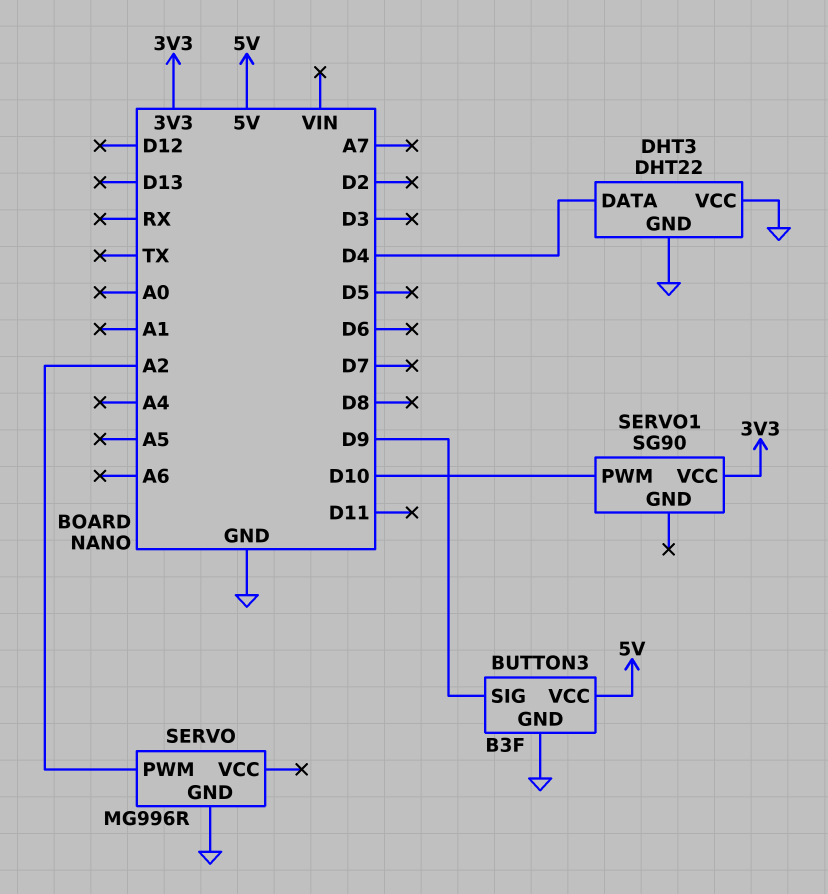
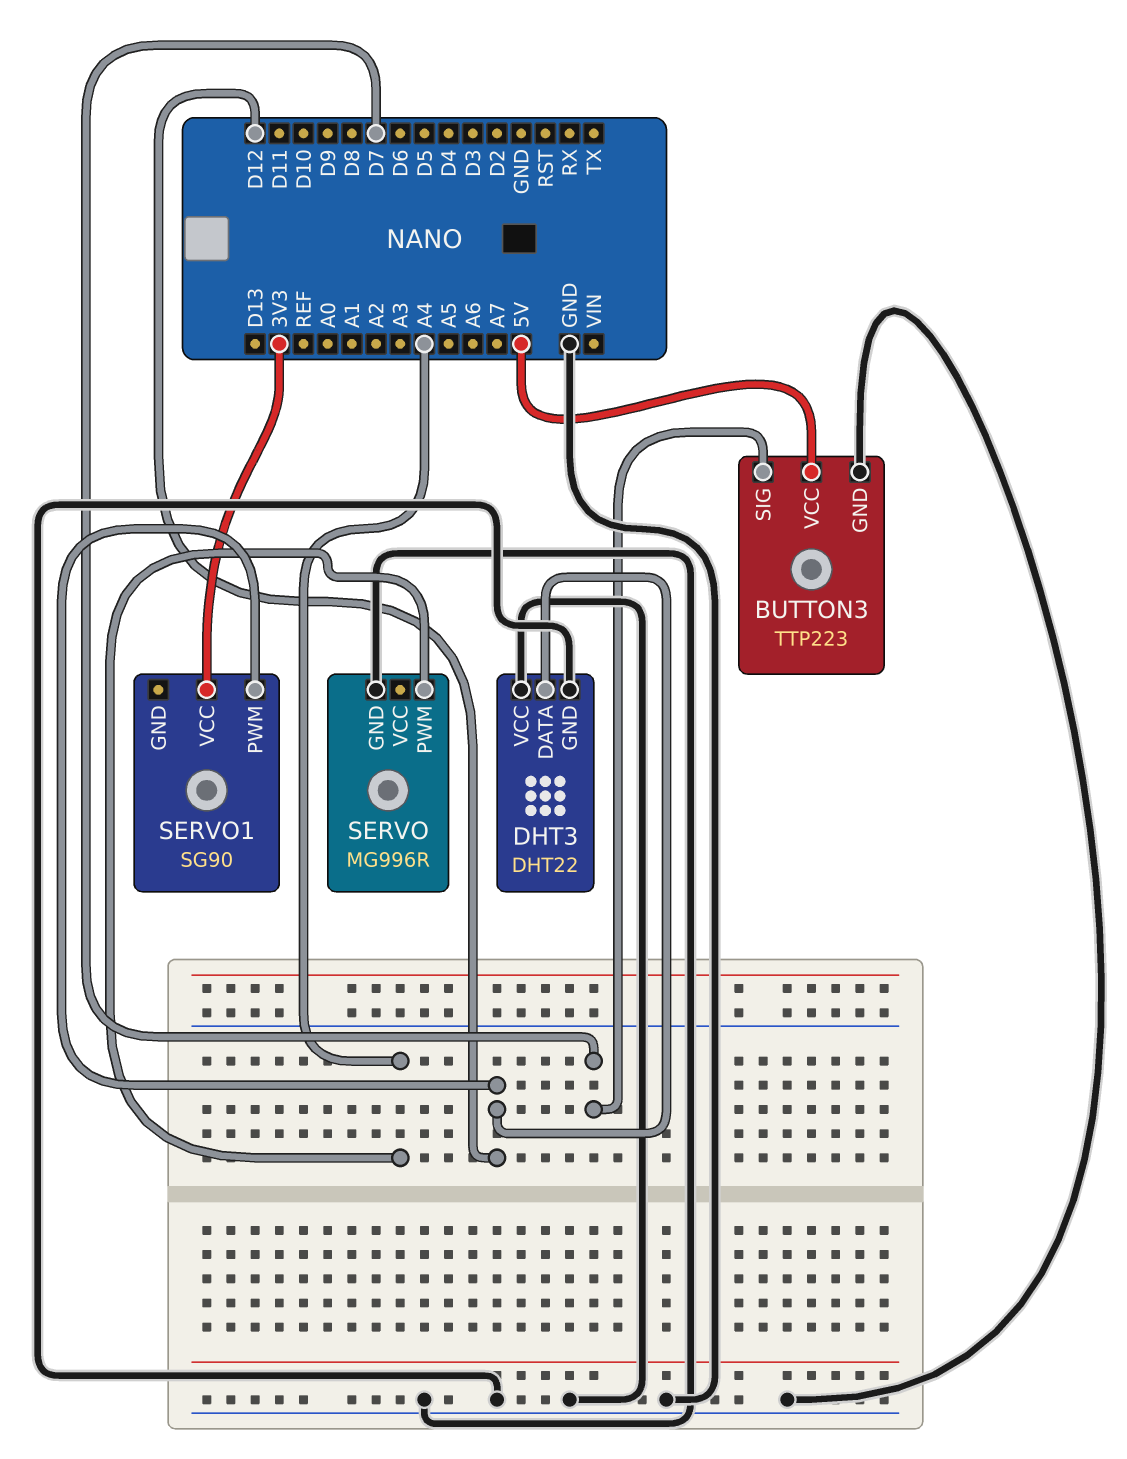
BUTTON3: B3F -> TTP223
BUTTON3 pin SIG: D9 -> D7
DHT3 pin DATA: D4 -> D12
SERVO pin PWM: A2 -> A4
SERVO1 pin PWM: D10 -> D12

